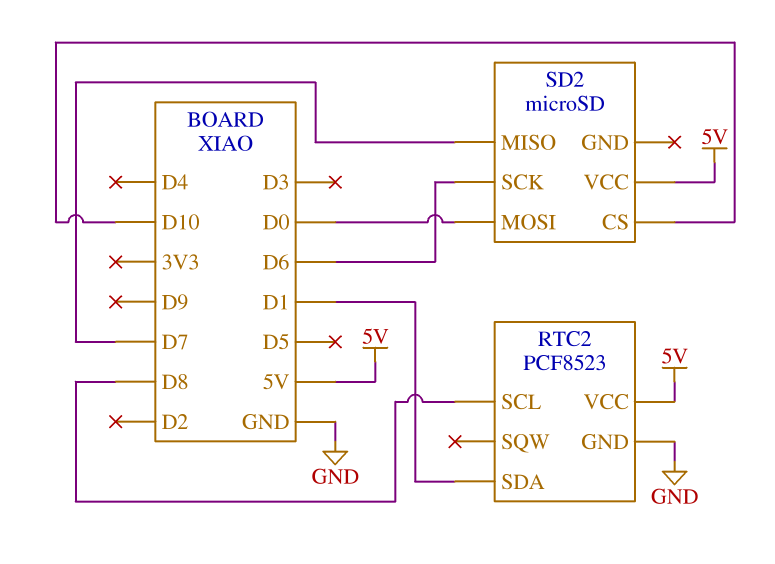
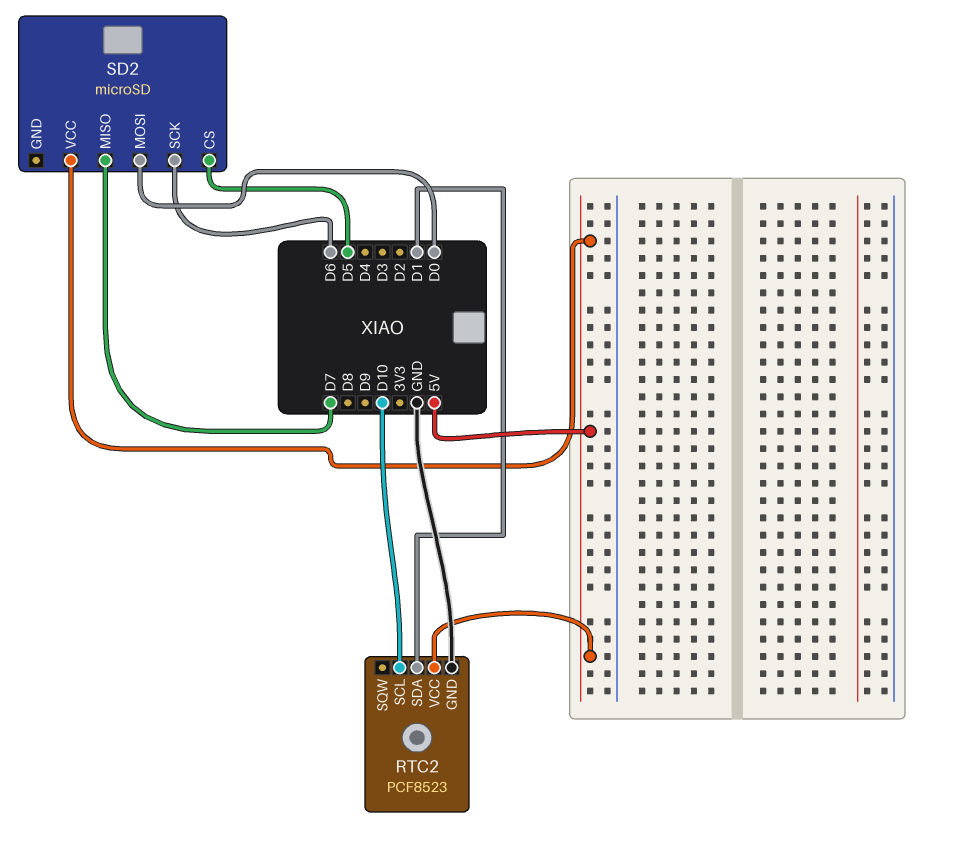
RTC2 pin SCL: D8 -> D10
SD2 pin CS: D10 -> D5

